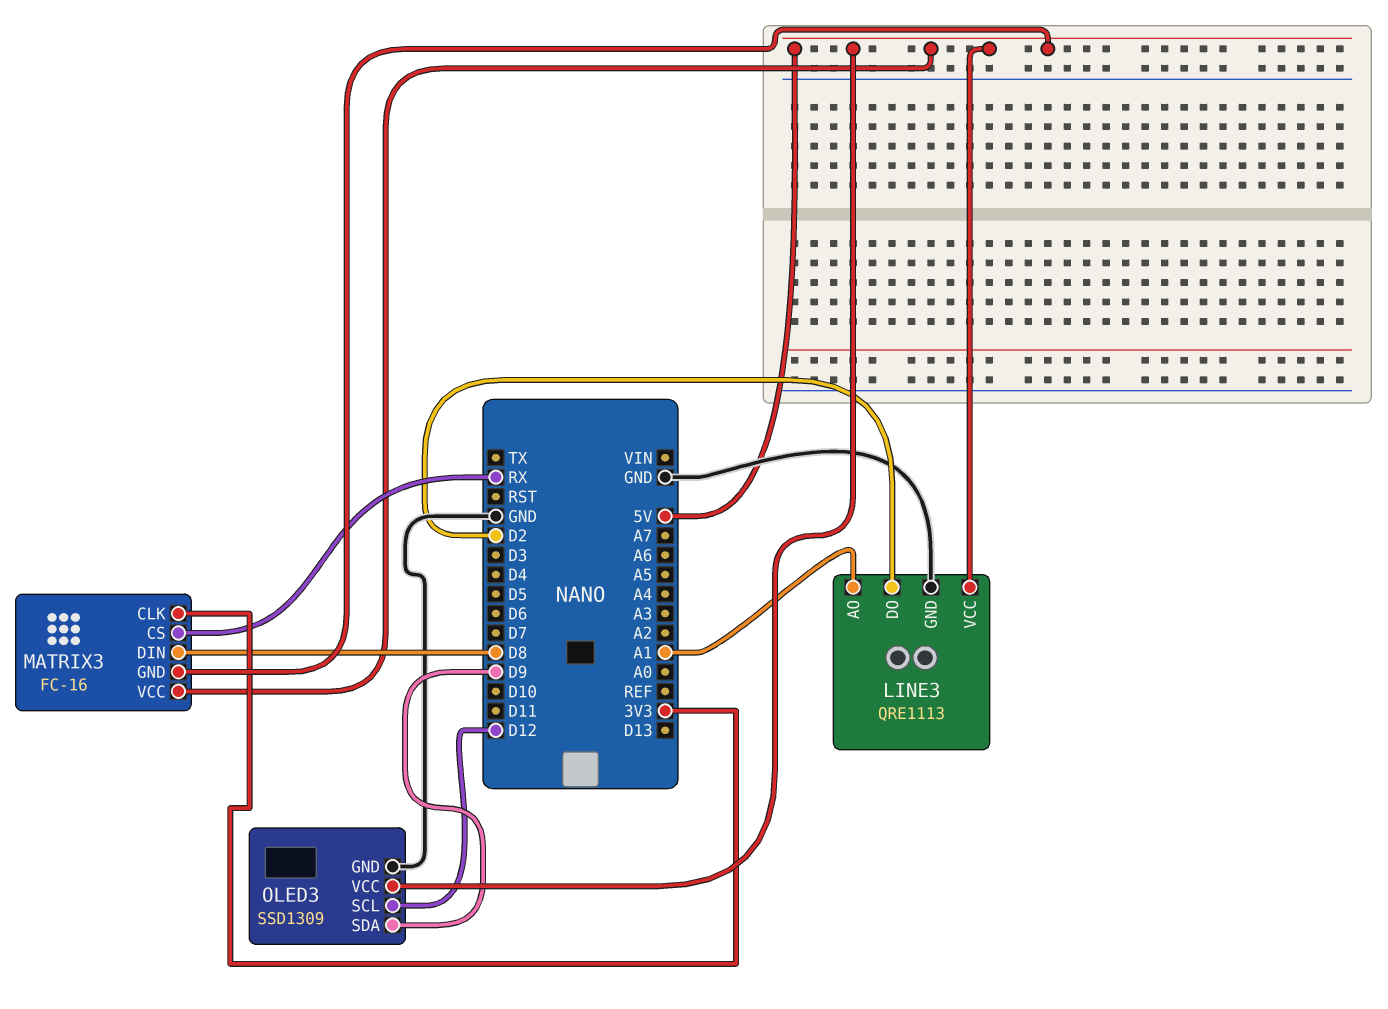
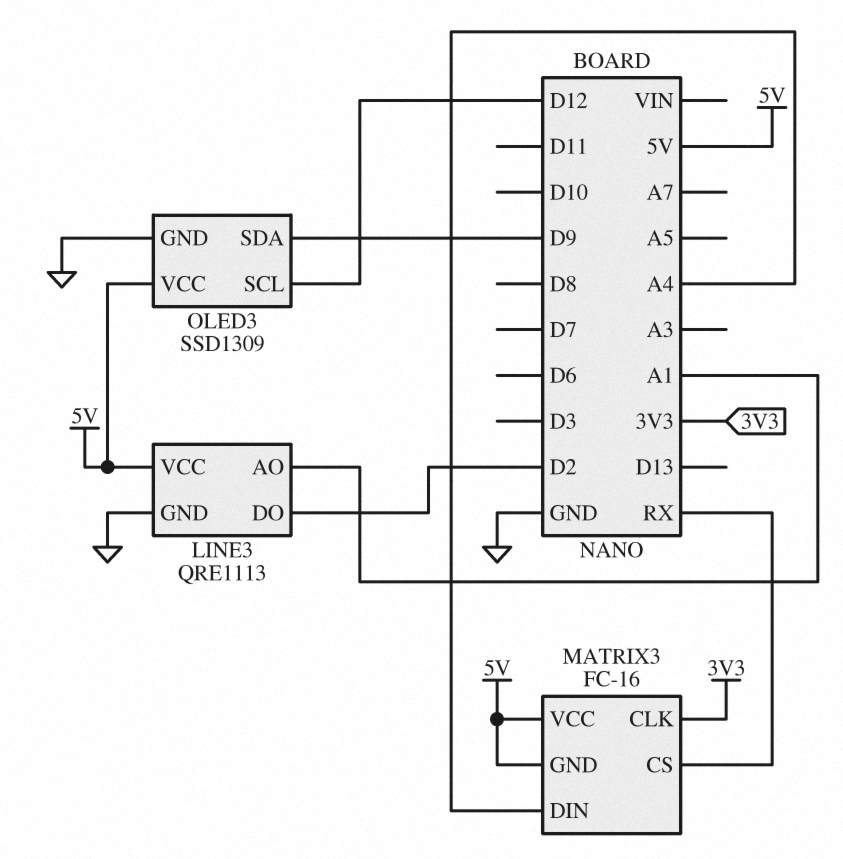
MATRIX3 pin DIN: D8 -> A4

